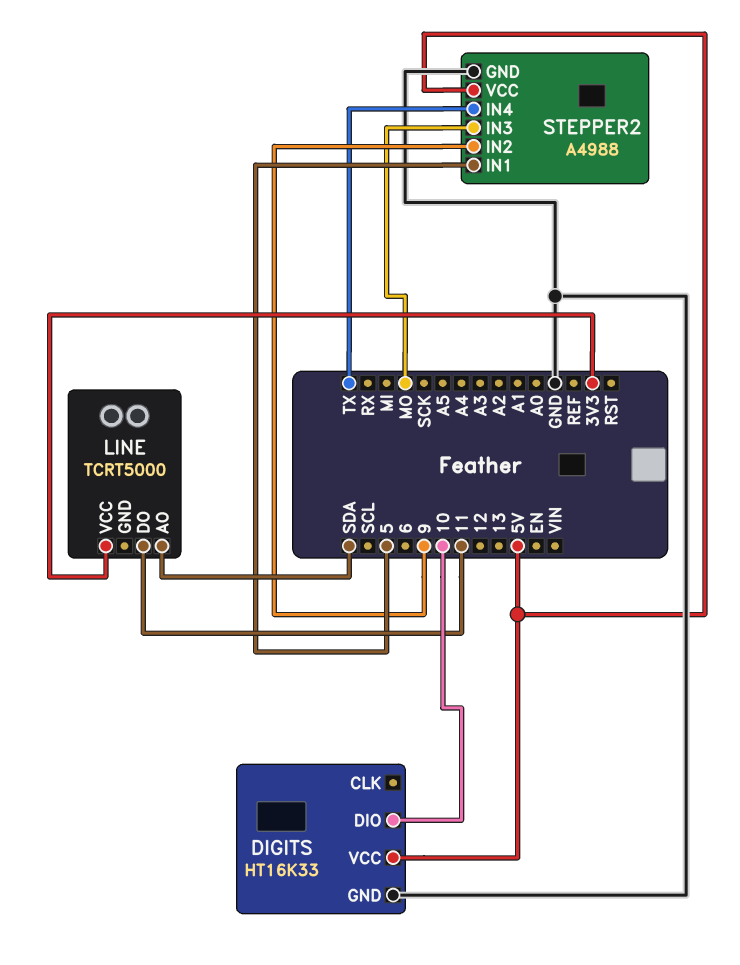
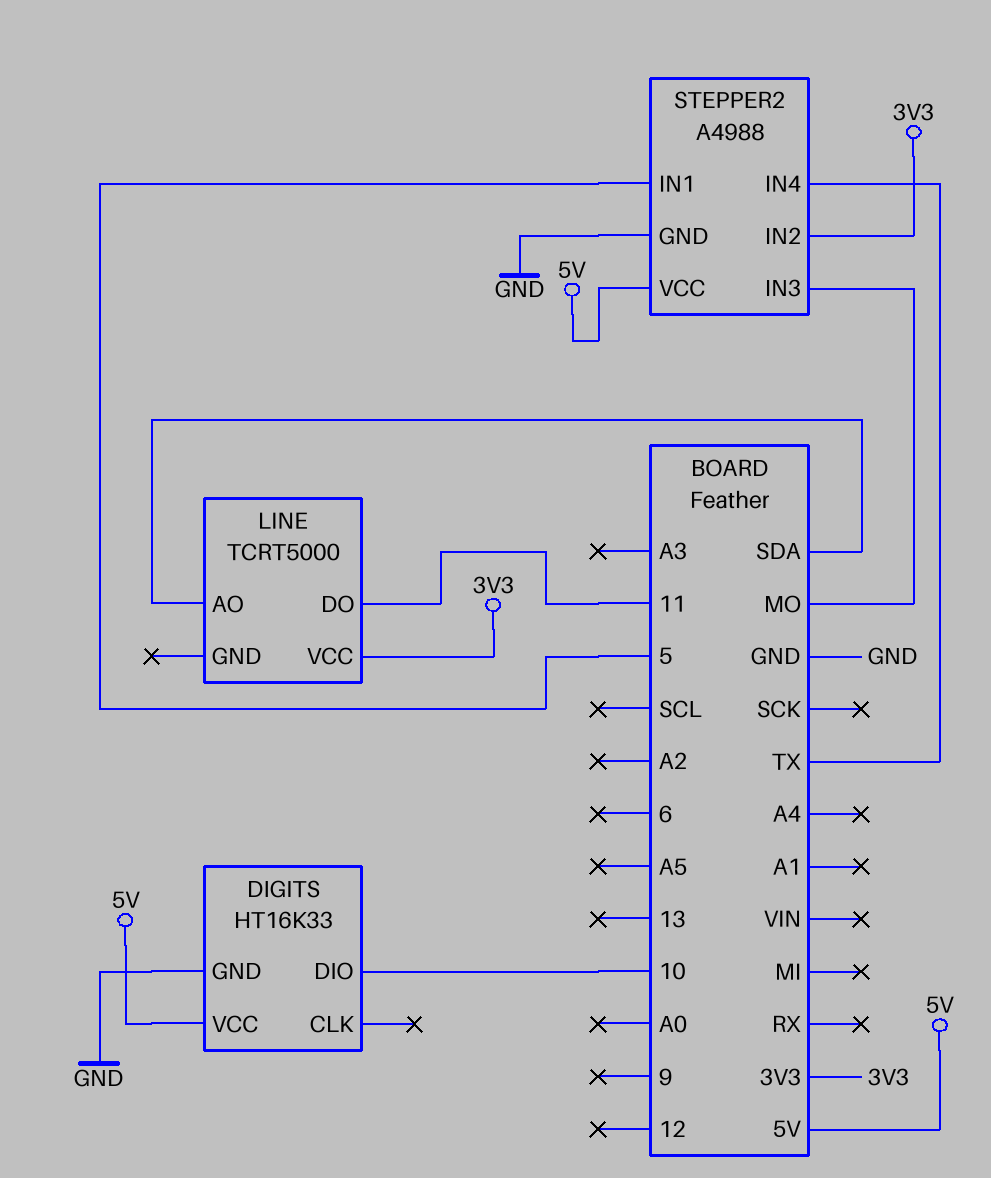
STEPPER2 pin IN2: 9 -> 3V3

